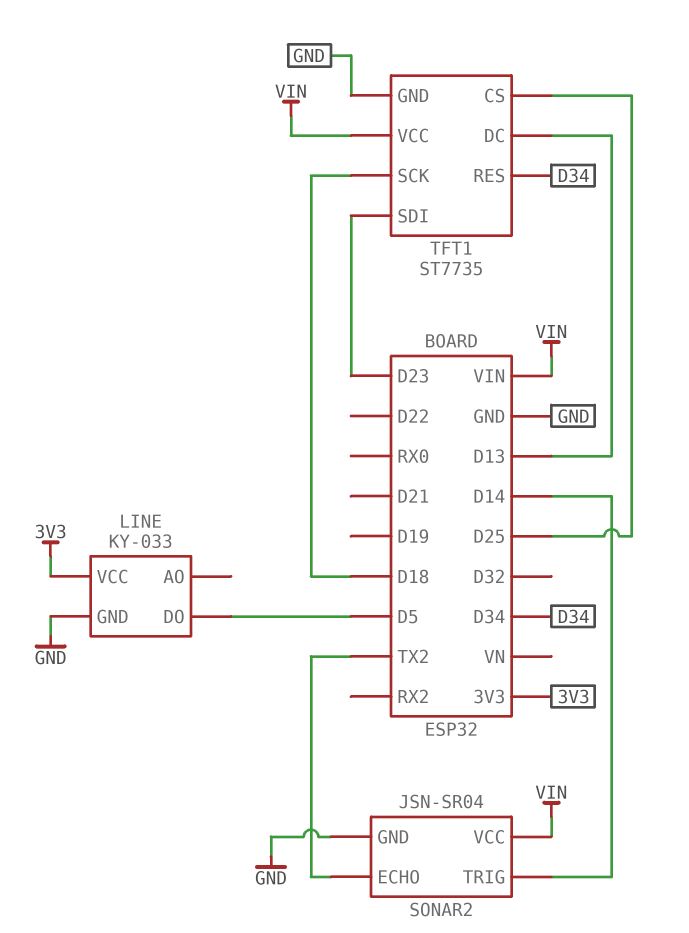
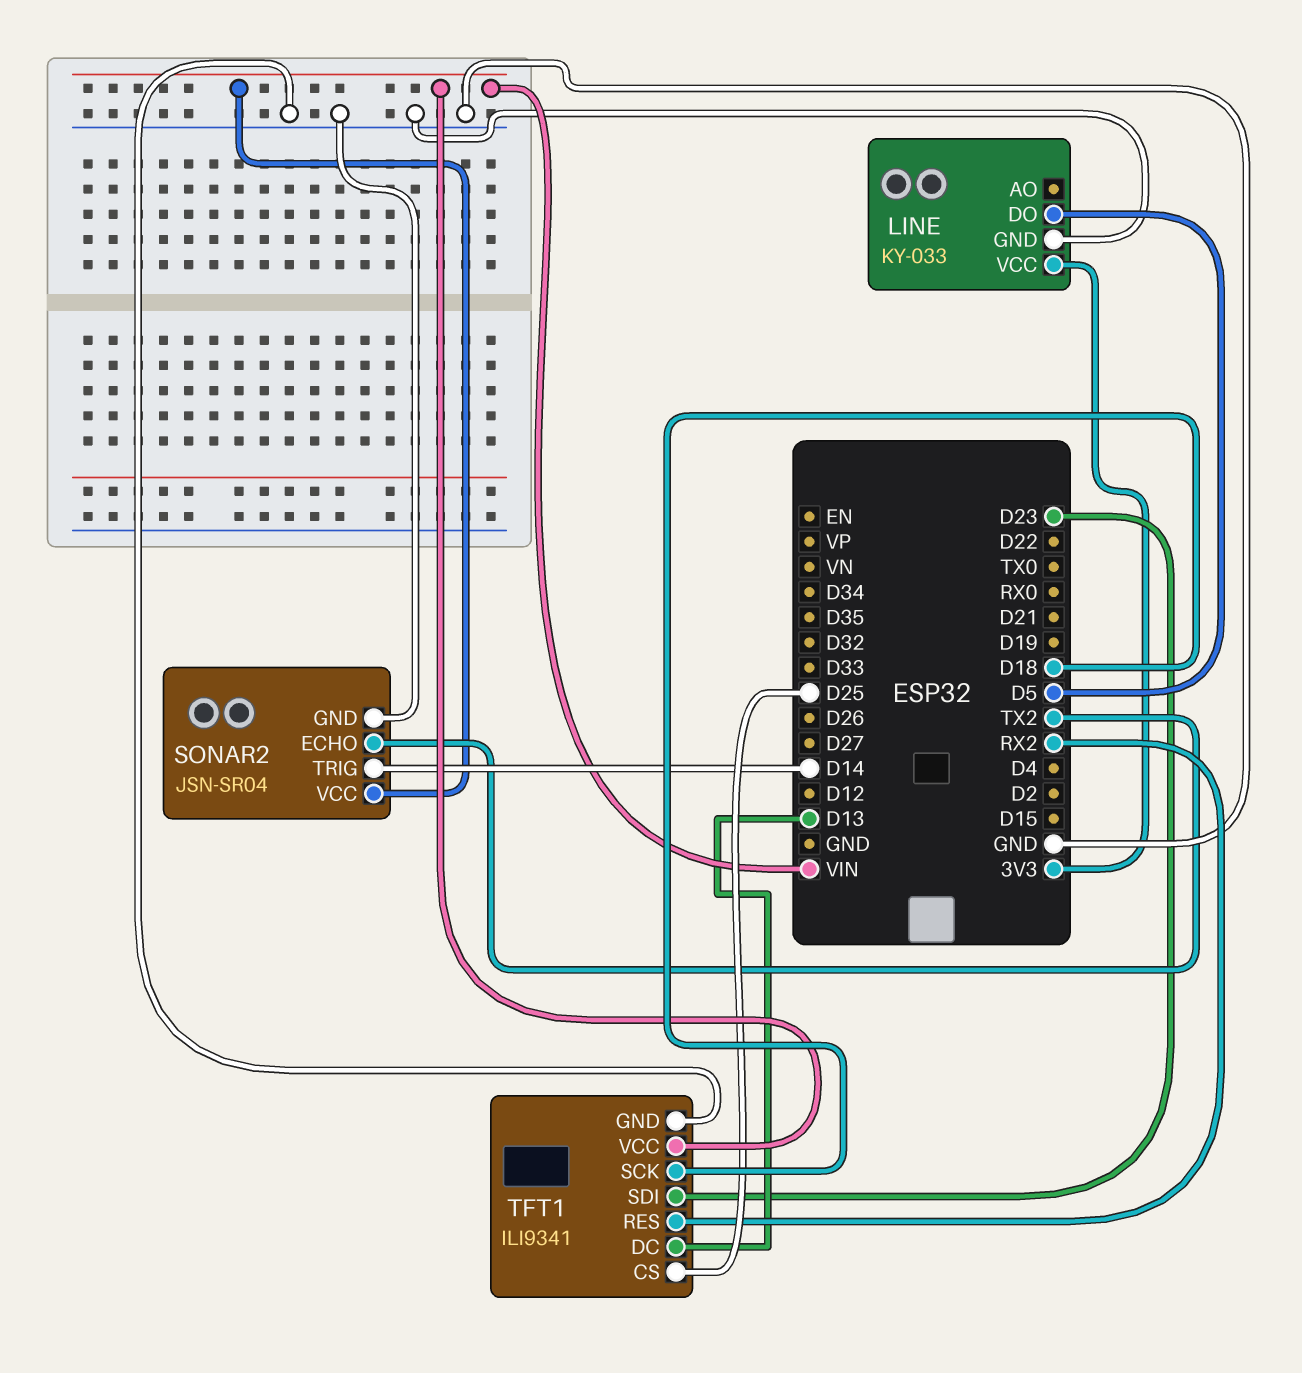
TFT1: ST7735 -> ILI9341
TFT1 pin RES: D34 -> RX2

